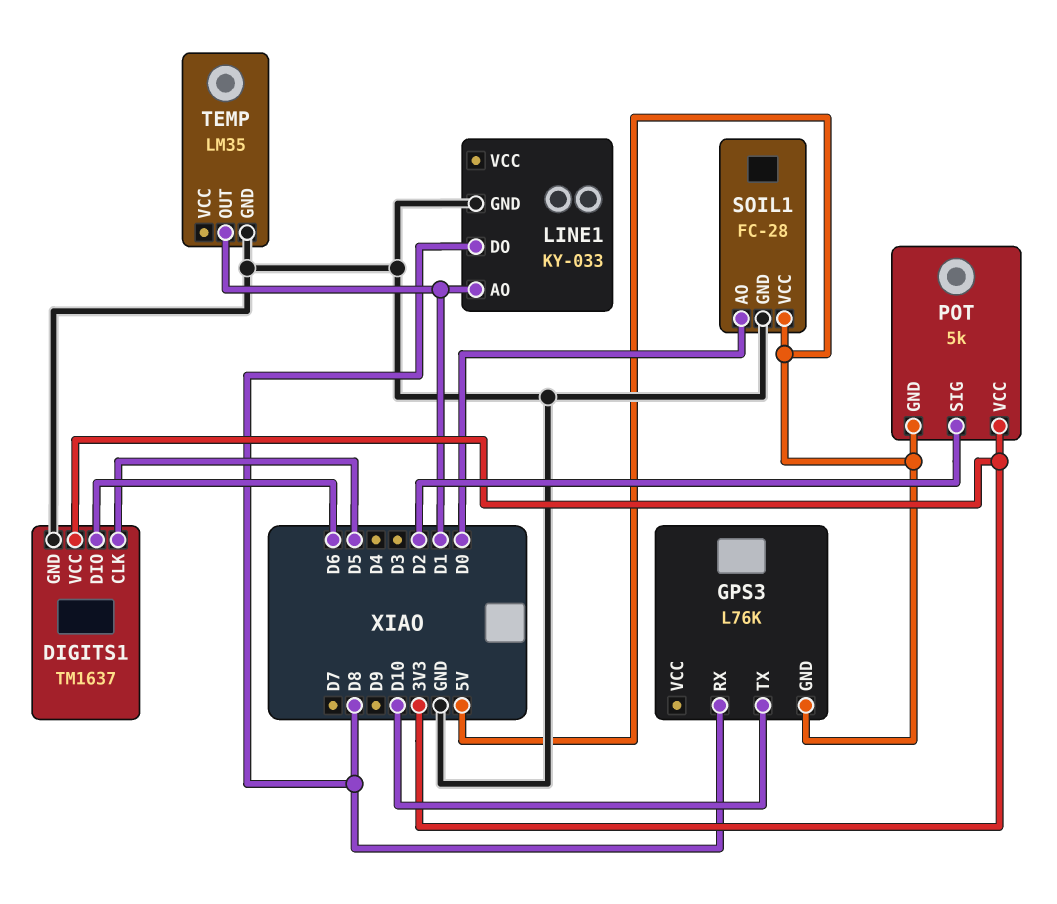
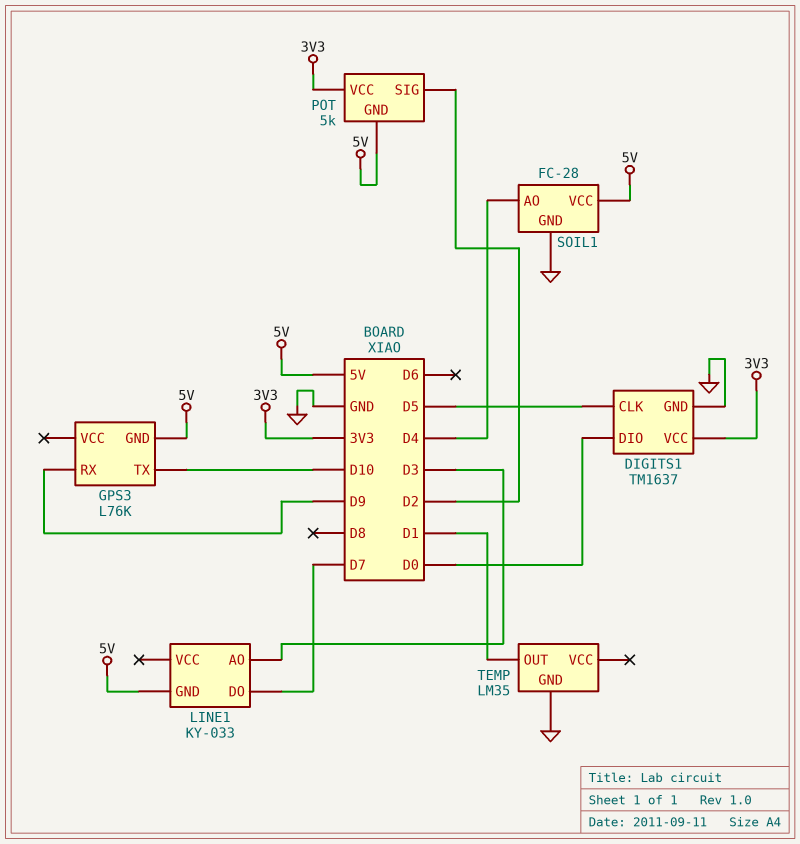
DIGITS1 pin DIO: D6 -> D0
GPS3 pin RX: D8 -> D9
LINE1 pin AO: D1 -> D3
LINE1 pin DO: D8 -> D7
LINE1 pin GND: GND -> 5V
SOIL1 pin AO: D0 -> D4

